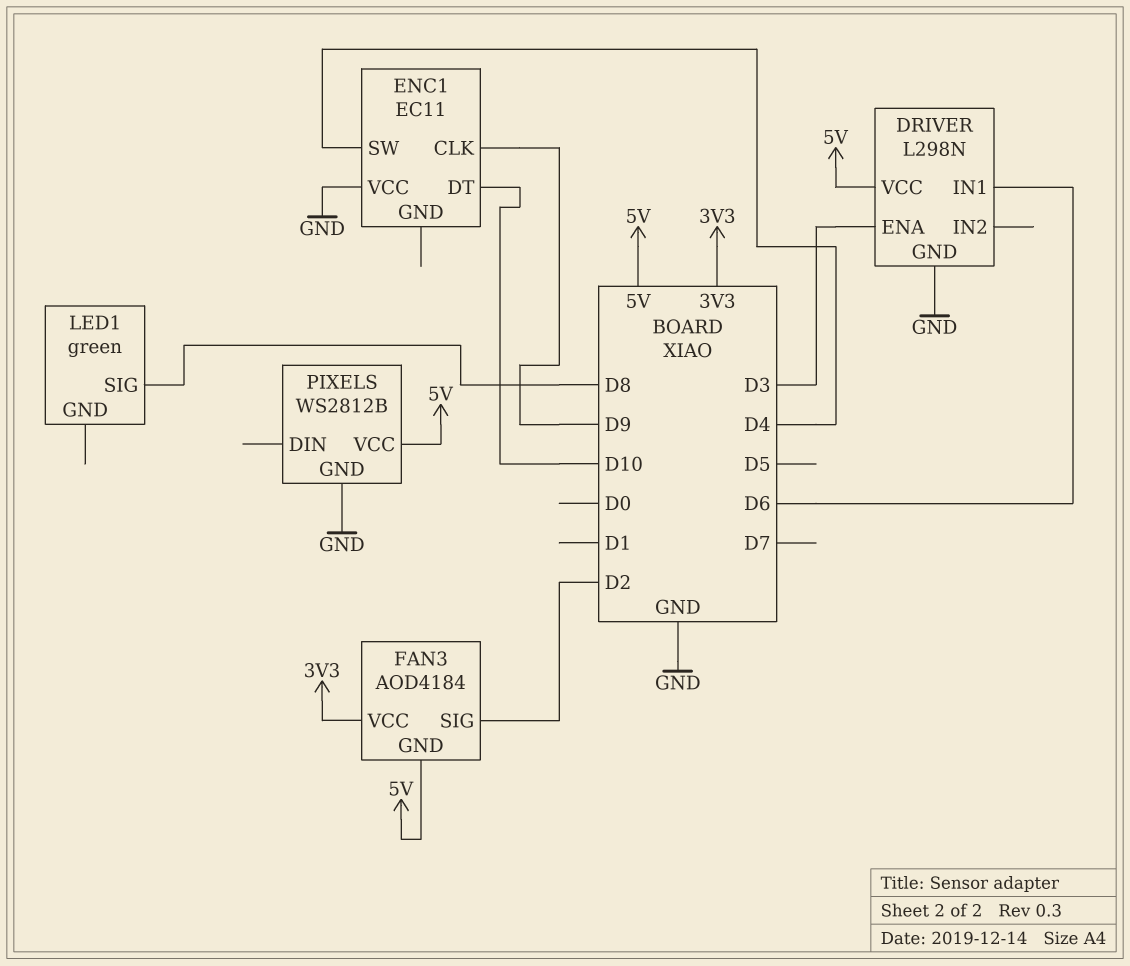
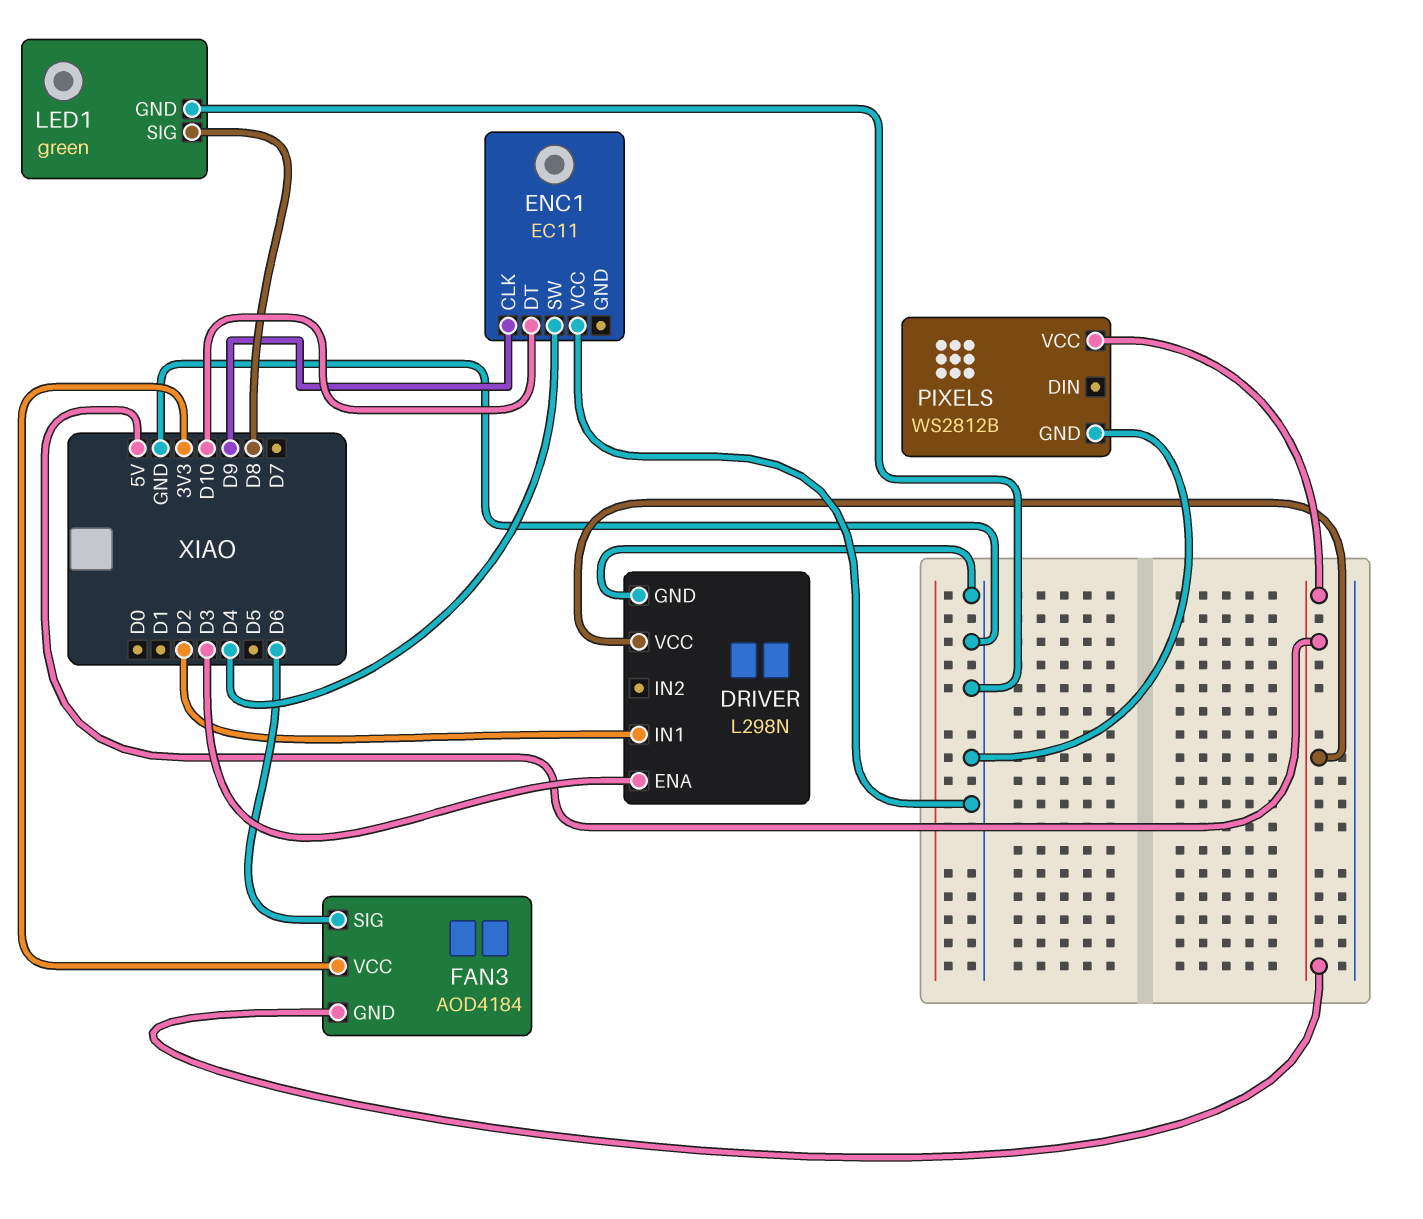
DRIVER pin IN1: D6 -> D2
FAN3 pin SIG: D2 -> D6
LED1 pin GND: none -> GND

